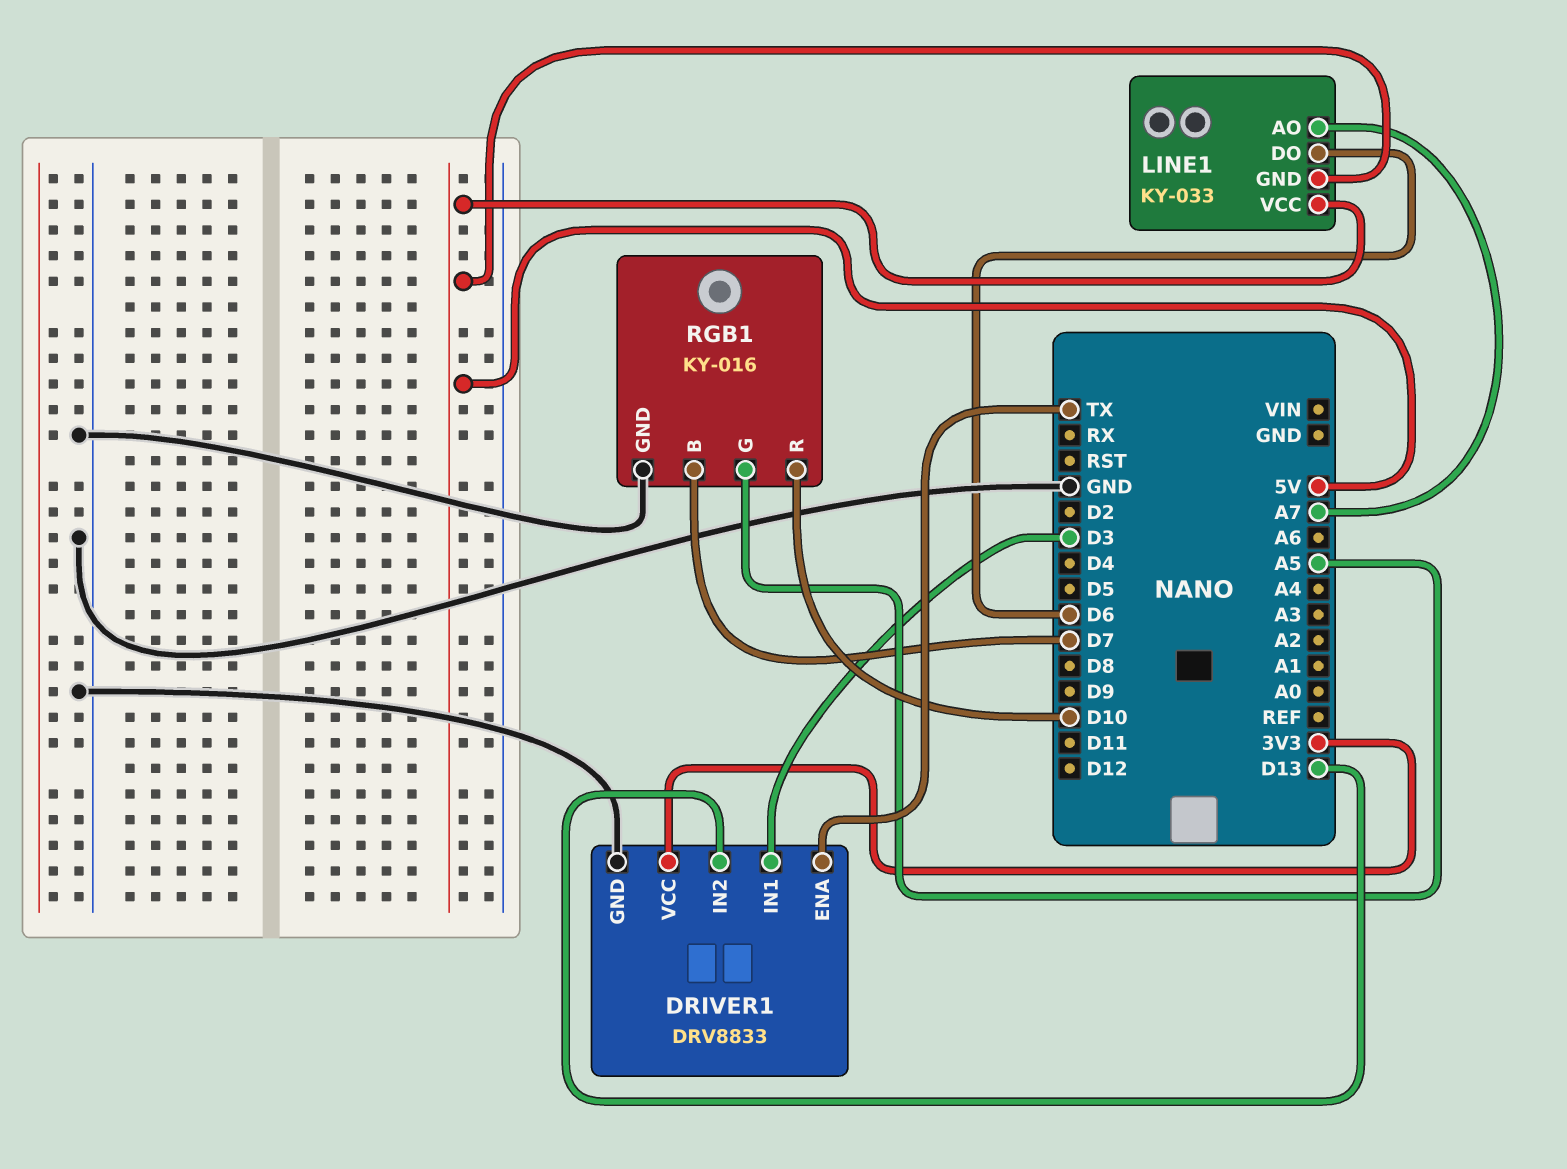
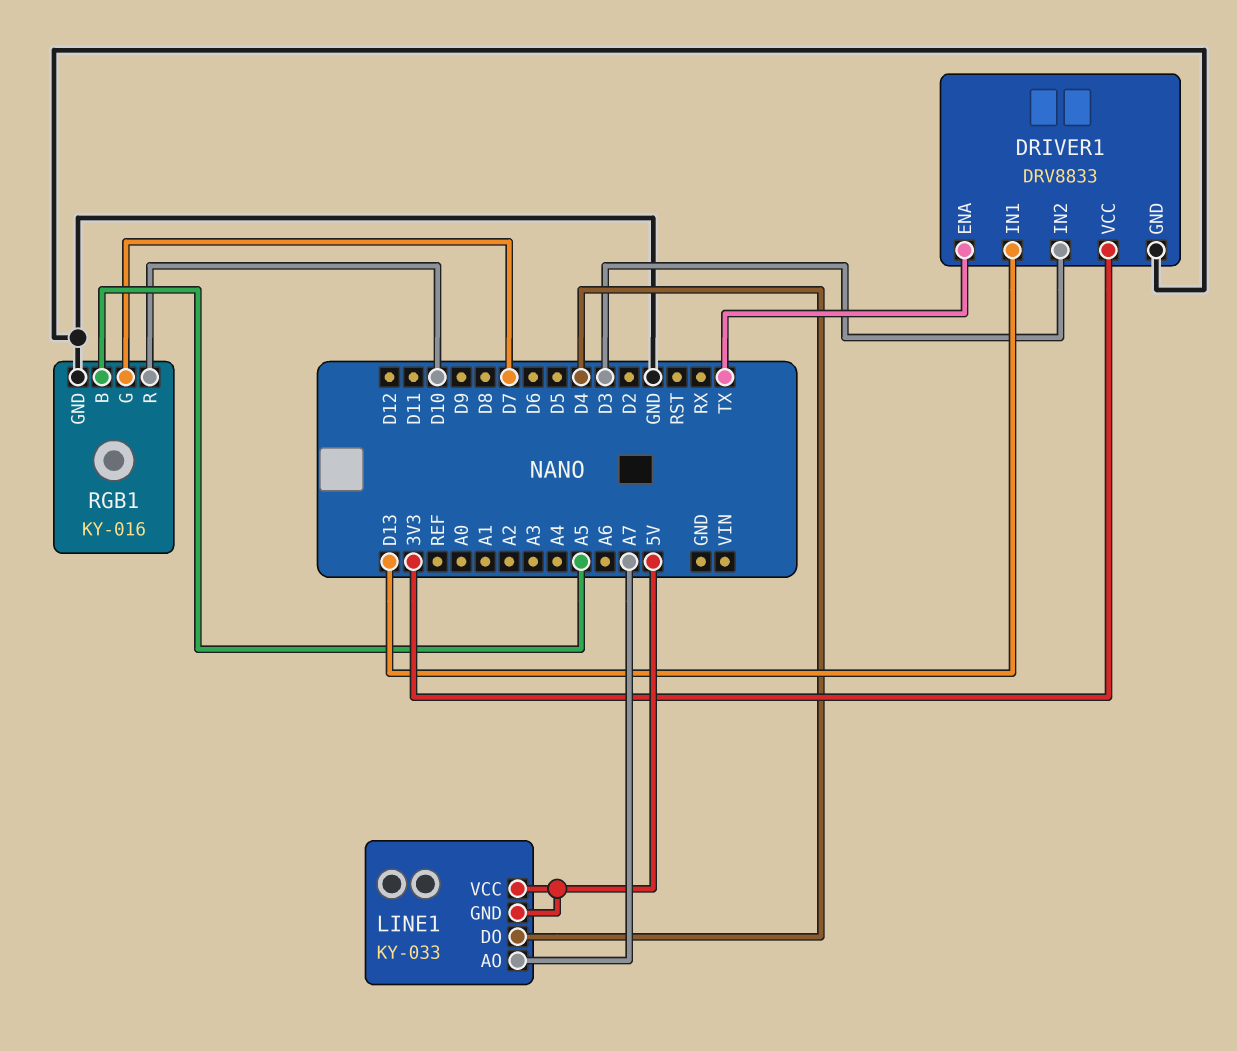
DRIVER1 pin IN1: D3 -> D13
DRIVER1 pin IN2: D13 -> D3
LINE1 pin DO: D6 -> D4
RGB1 pin B: D7 -> A5
RGB1 pin G: A5 -> D7

